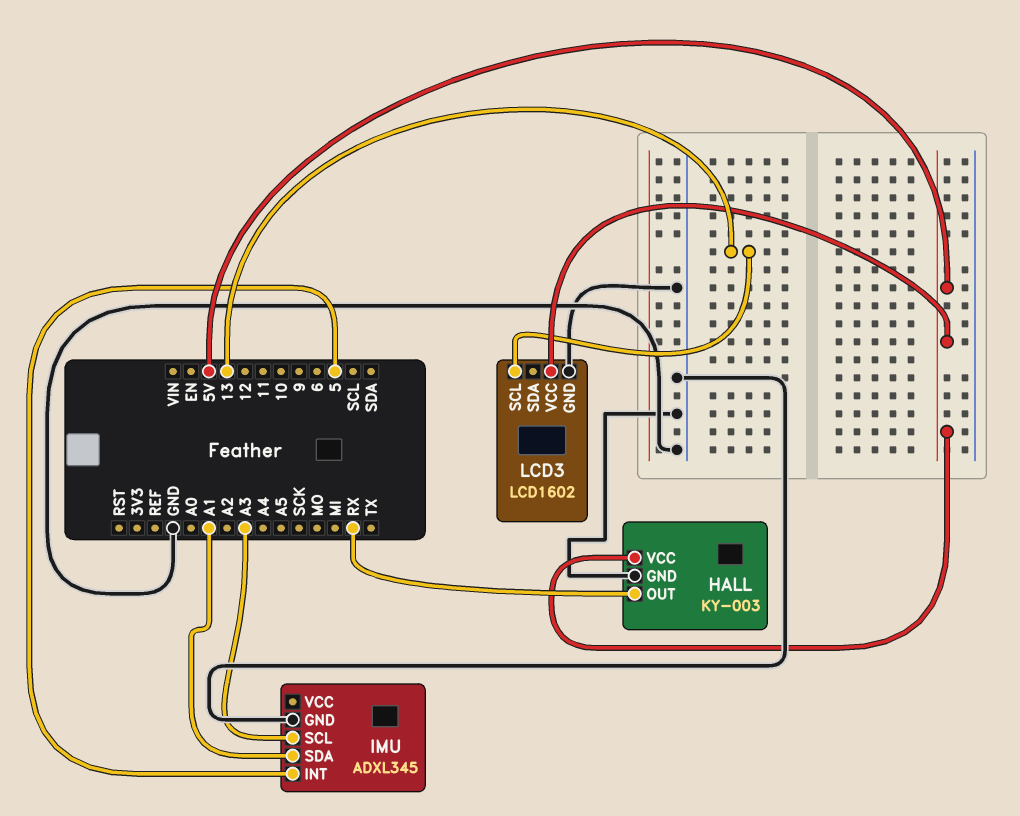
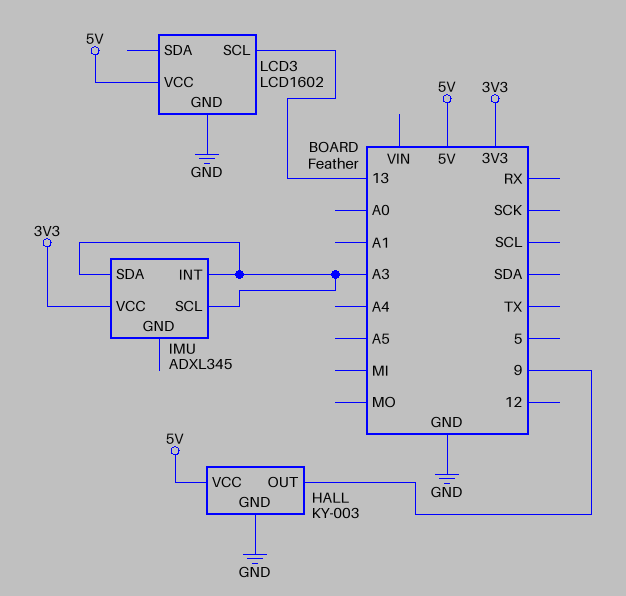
HALL pin OUT: RX -> 9
IMU pin GND: GND -> none
IMU pin INT: 5 -> A3
IMU pin SDA: A1 -> A3
IMU pin VCC: none -> 3V3

